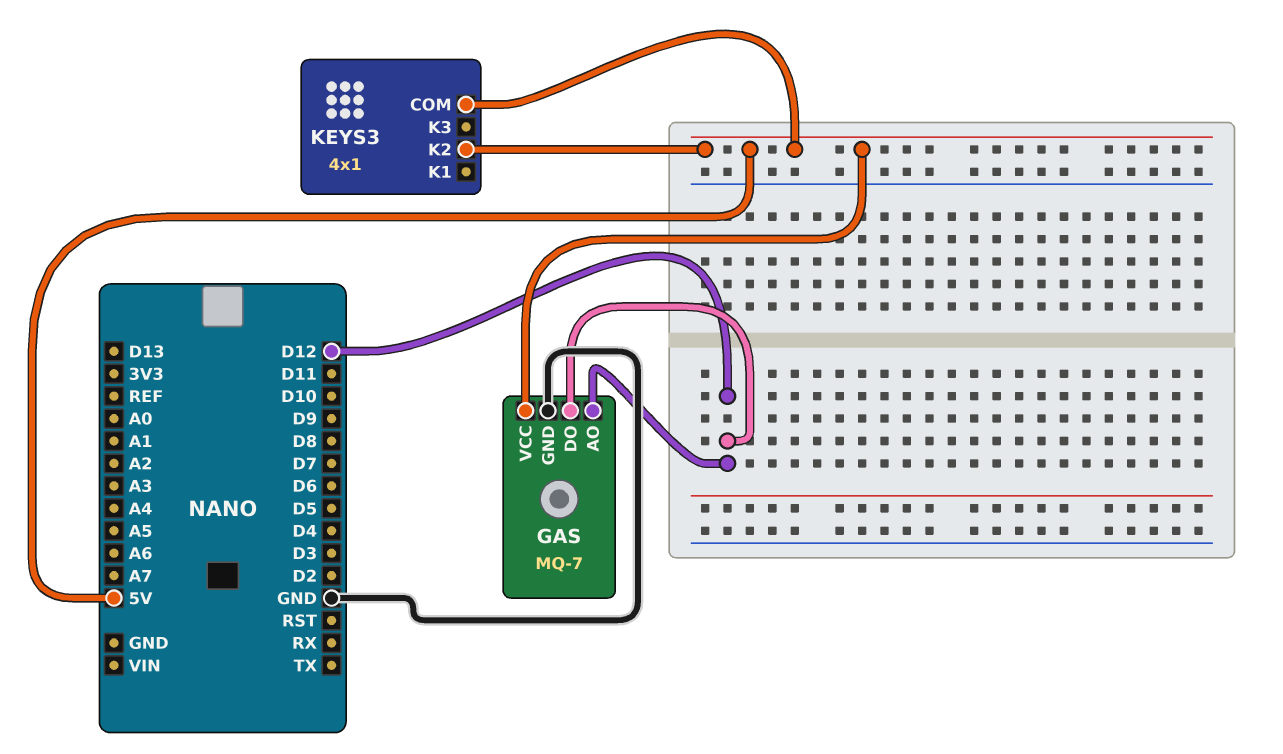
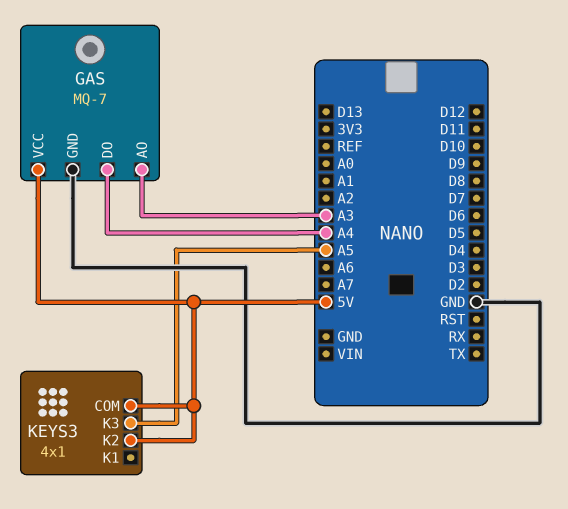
GAS pin AO: D12 -> A3
GAS pin DO: D12 -> A4
KEYS3 pin K3: none -> A5

